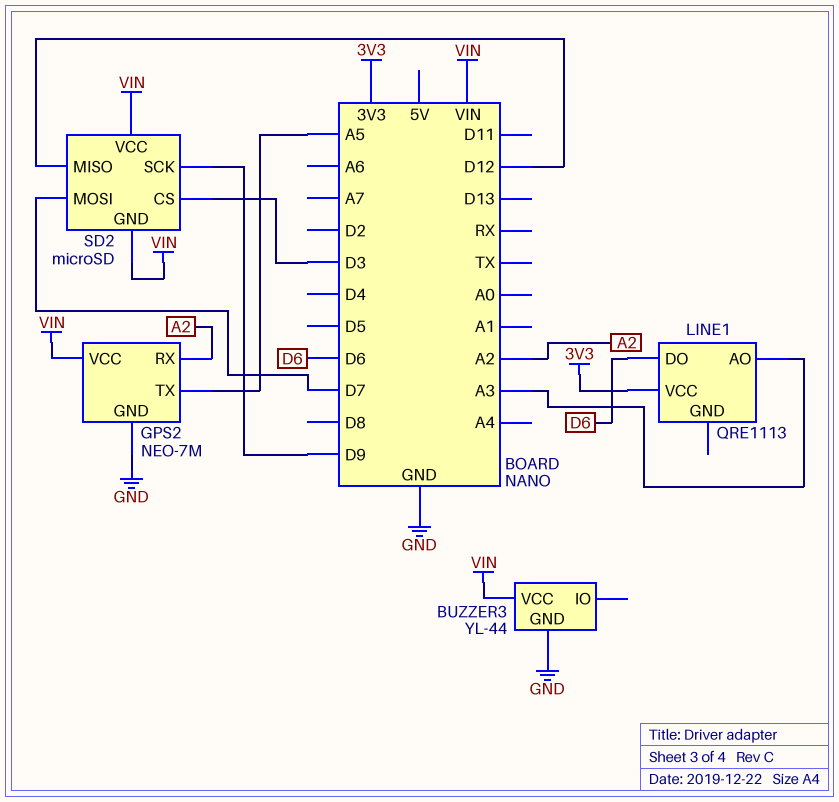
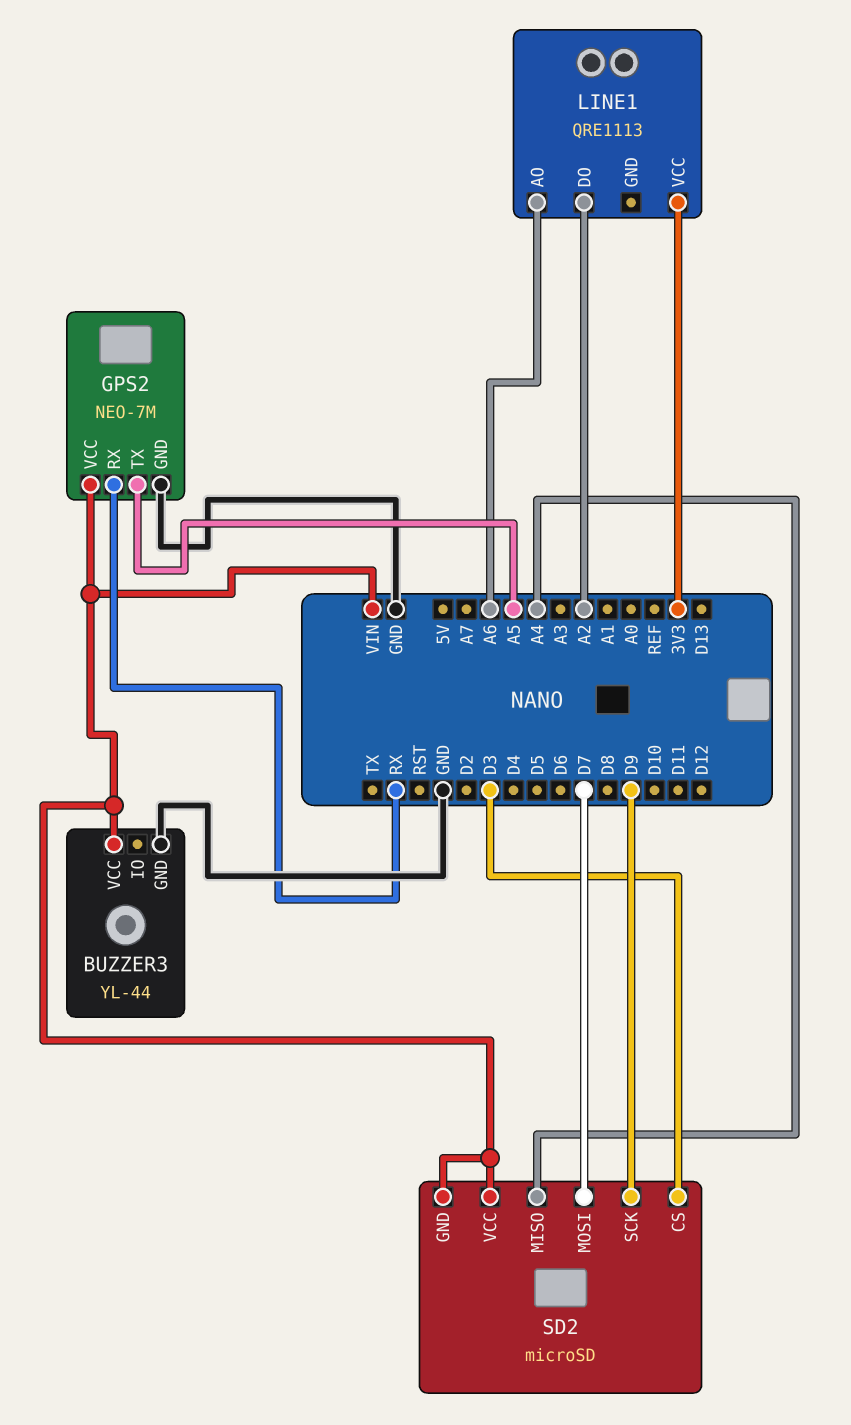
GPS2 pin RX: A2 -> RX
LINE1 pin AO: A3 -> A6
LINE1 pin DO: D6 -> A2
SD2 pin MISO: D12 -> A4

